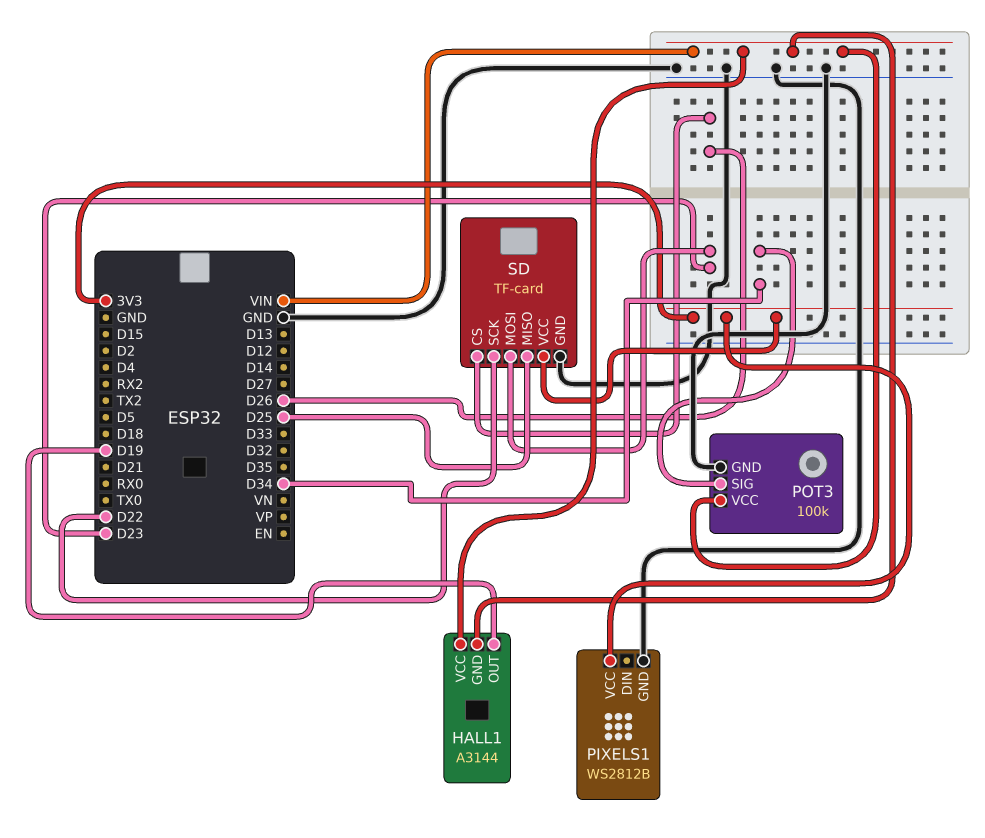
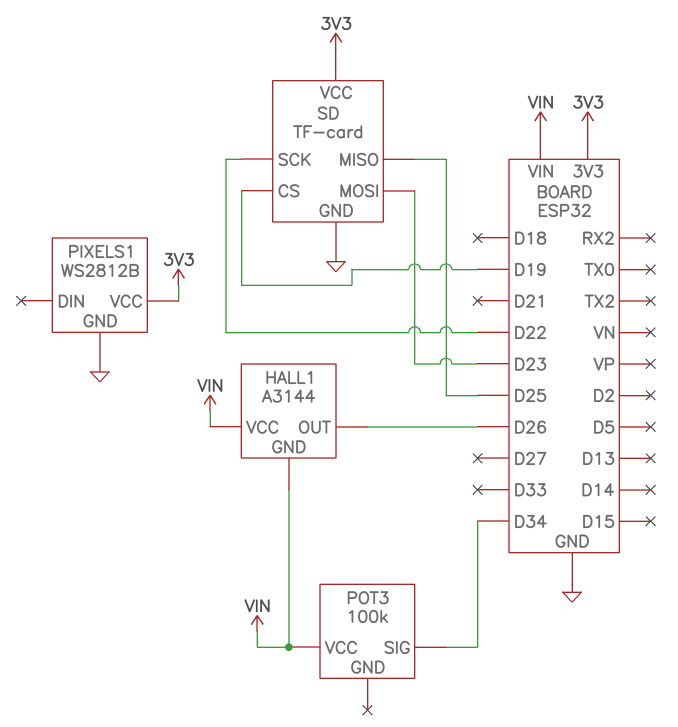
HALL1 pin OUT: D19 -> D26
POT3 pin GND: GND -> none
SD pin CS: D26 -> D19

